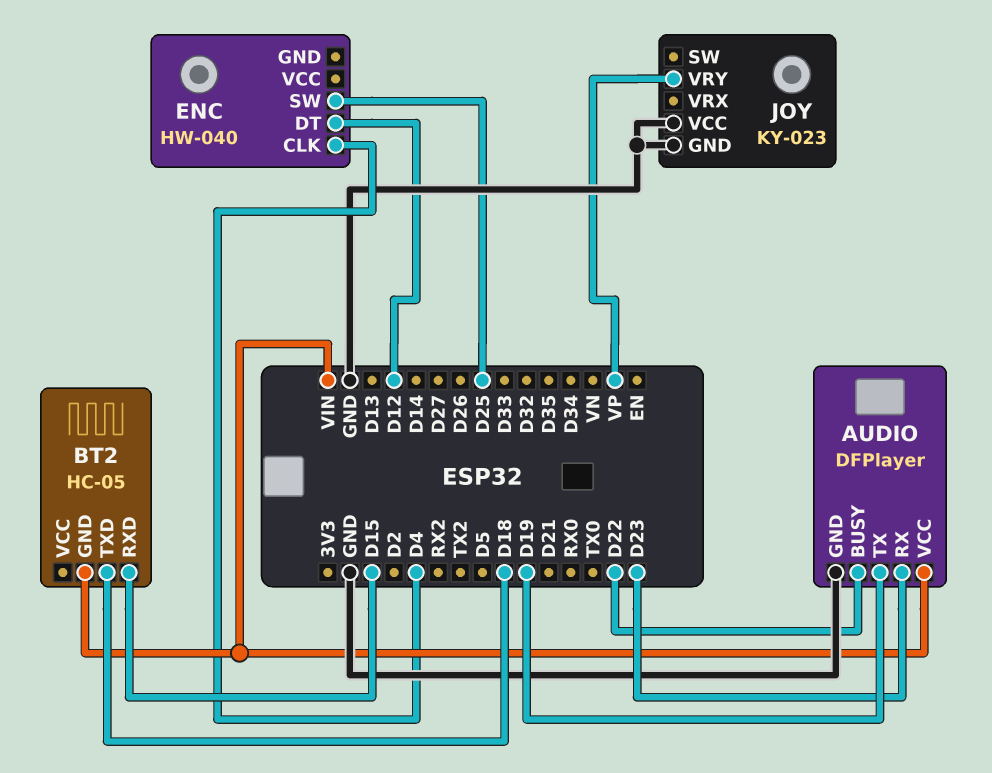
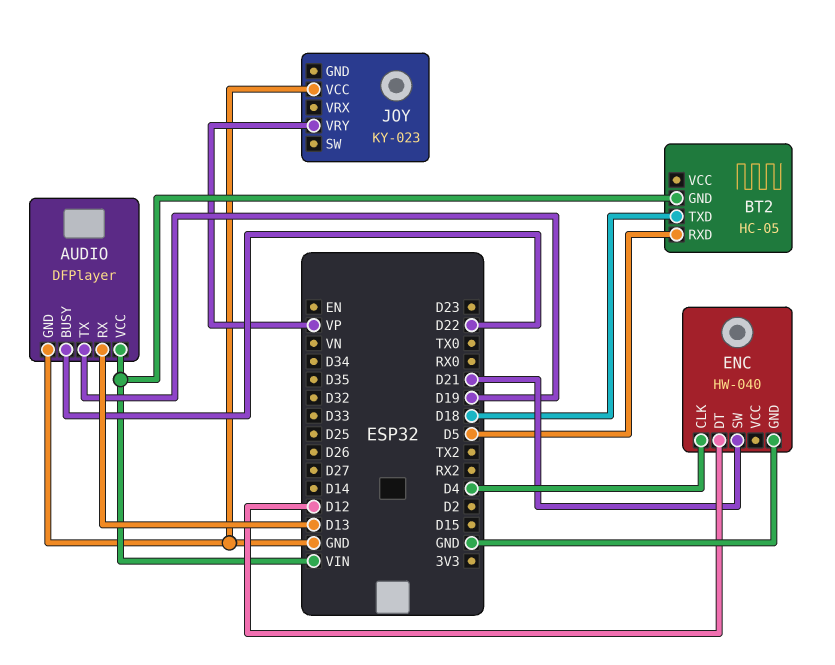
AUDIO pin RX: D23 -> D13
BT2 pin RXD: D15 -> D5
ENC pin GND: none -> GND
ENC pin SW: D25 -> D21
JOY pin GND: GND -> none

